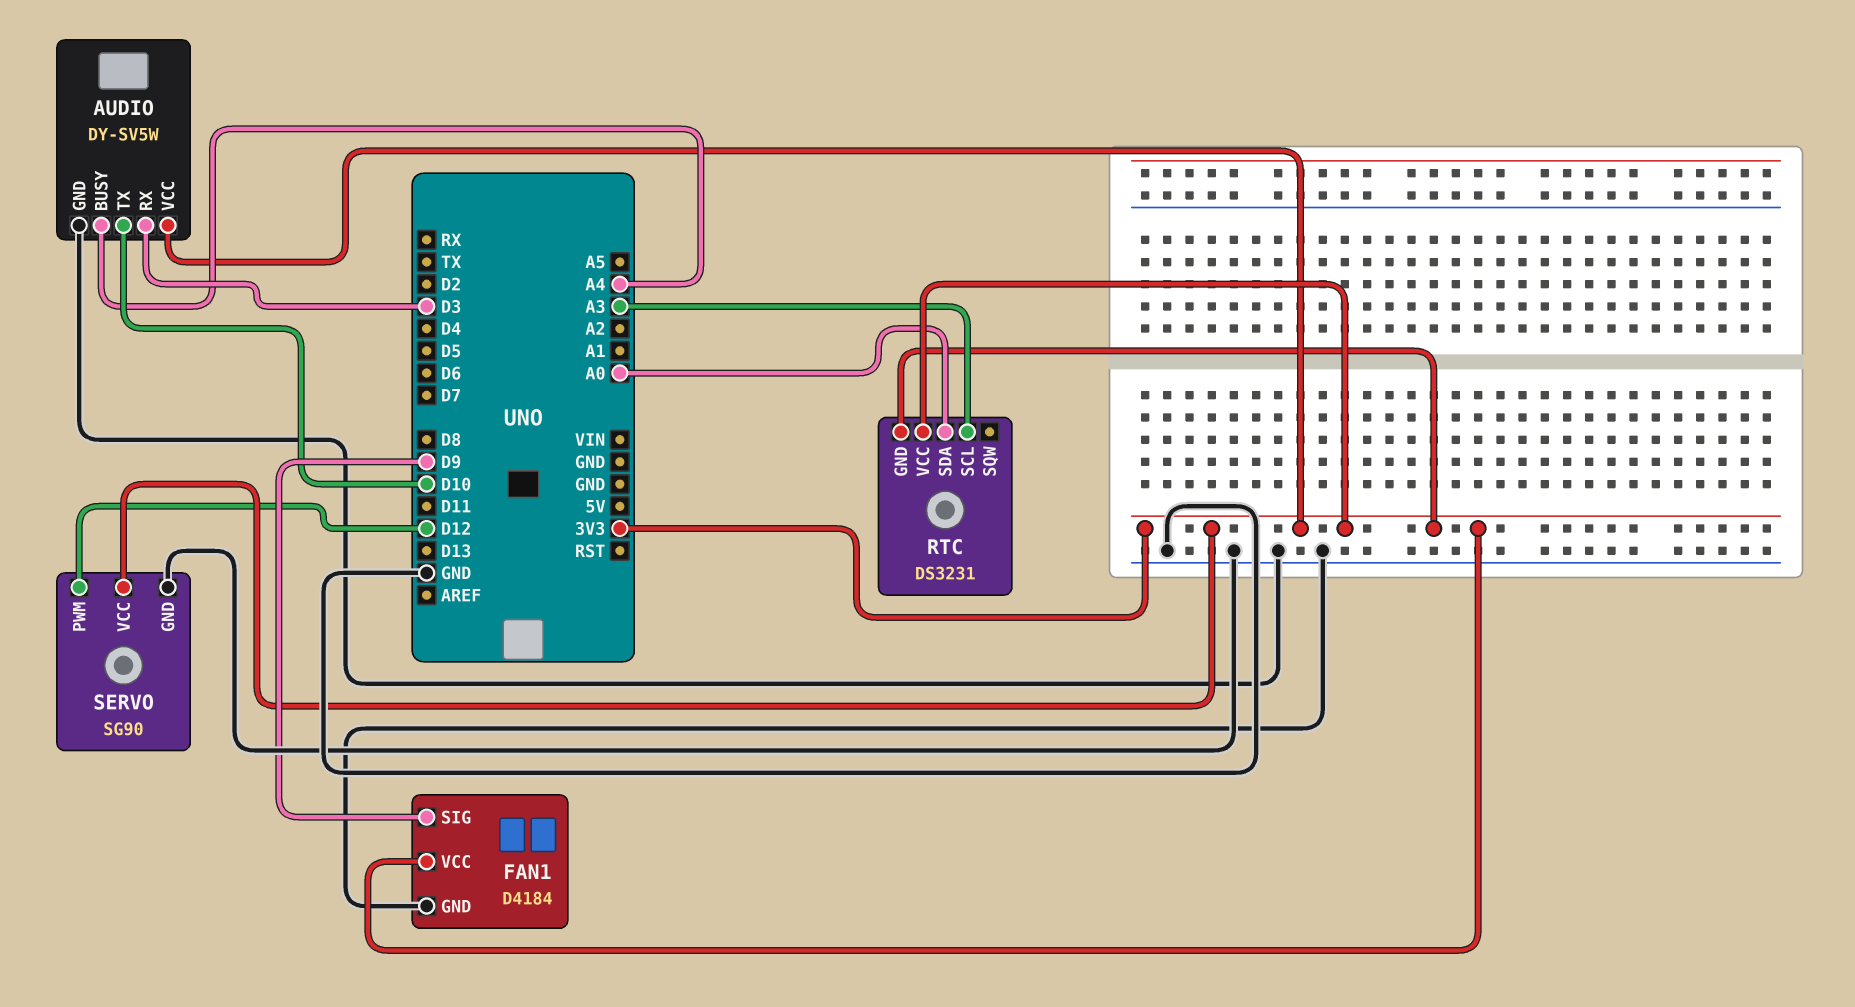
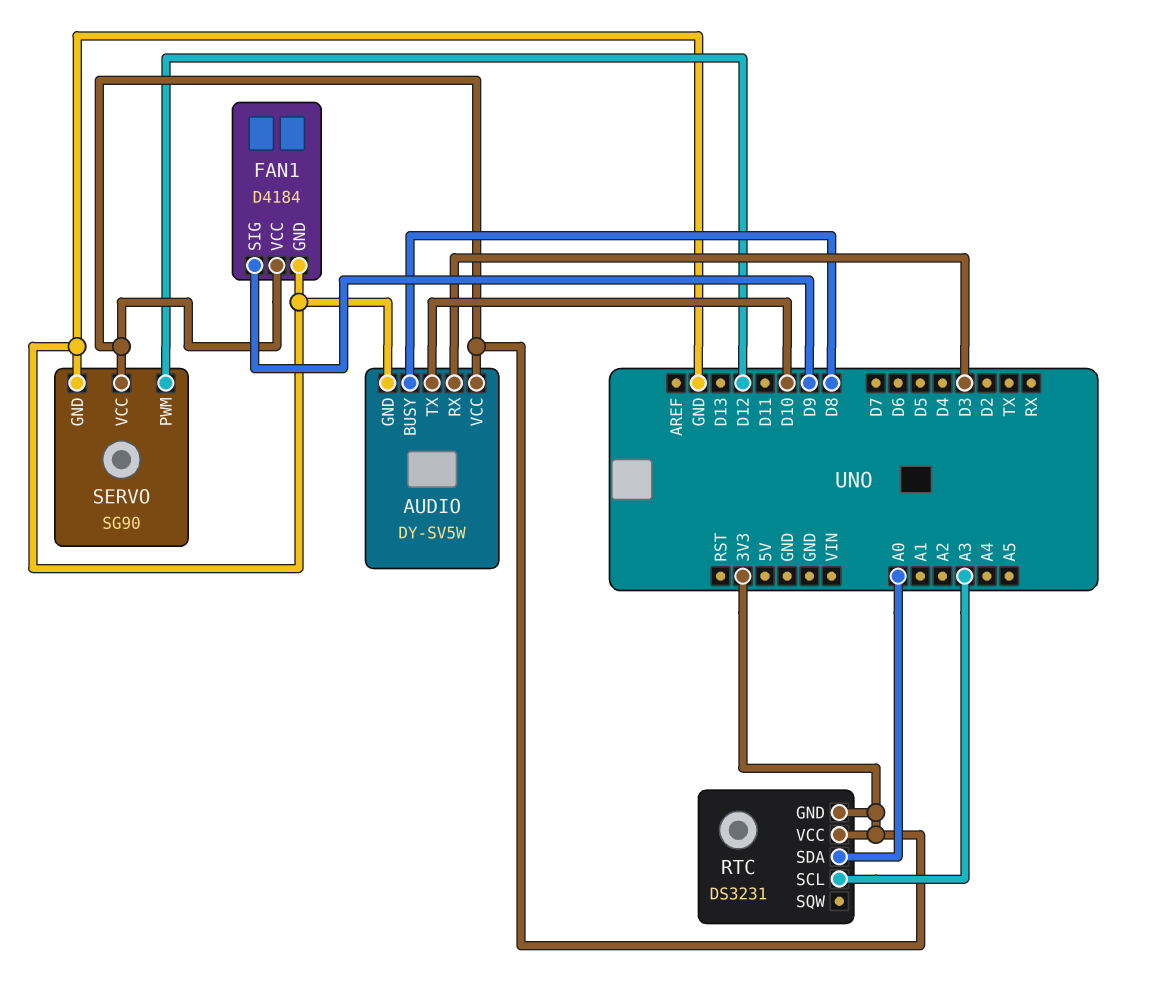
AUDIO pin BUSY: A4 -> D8

